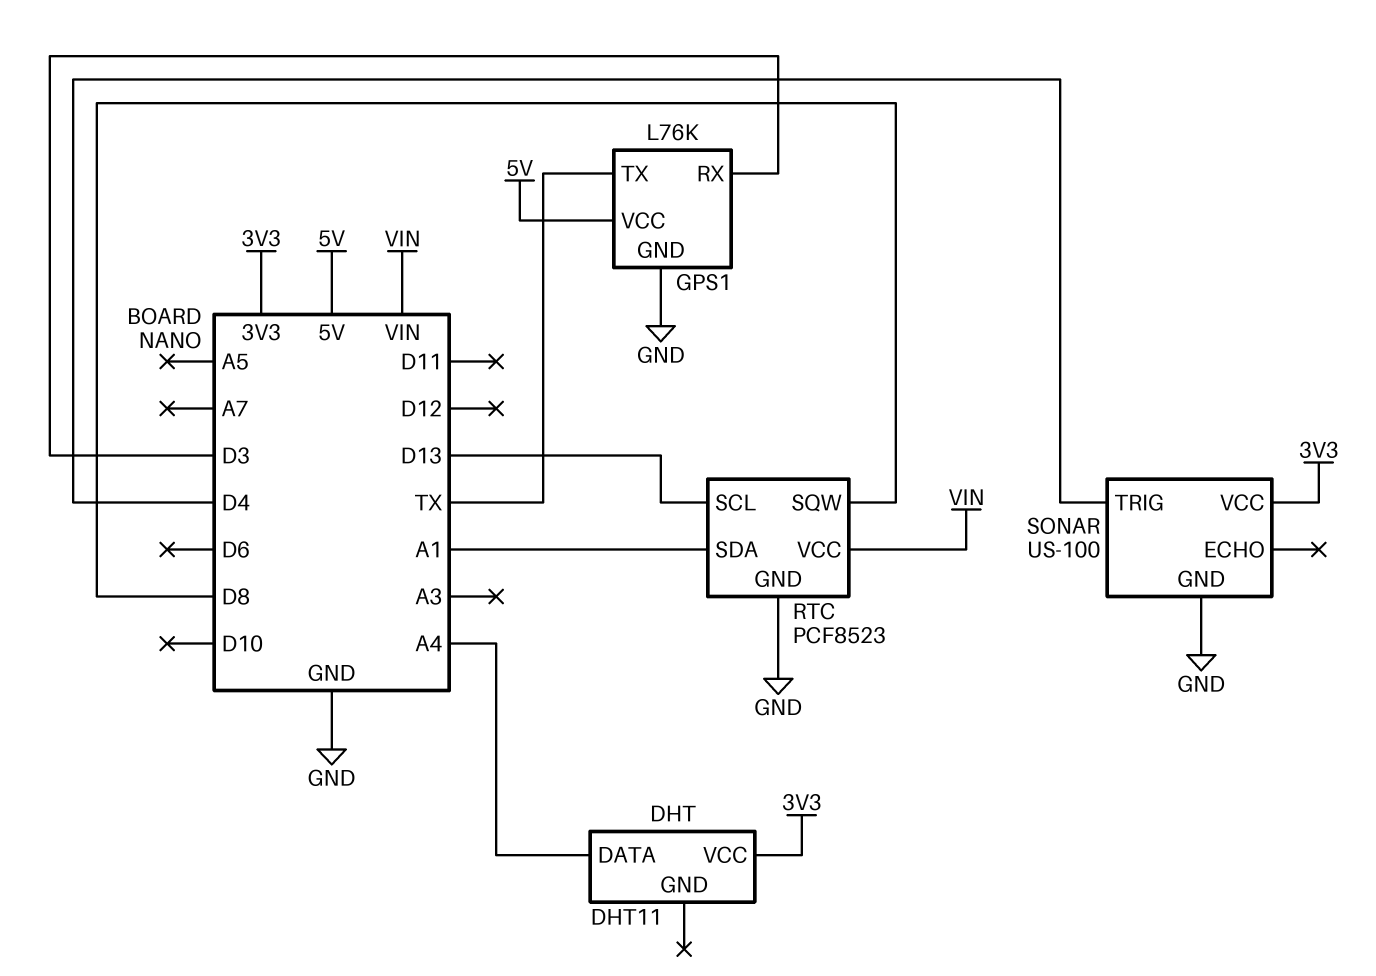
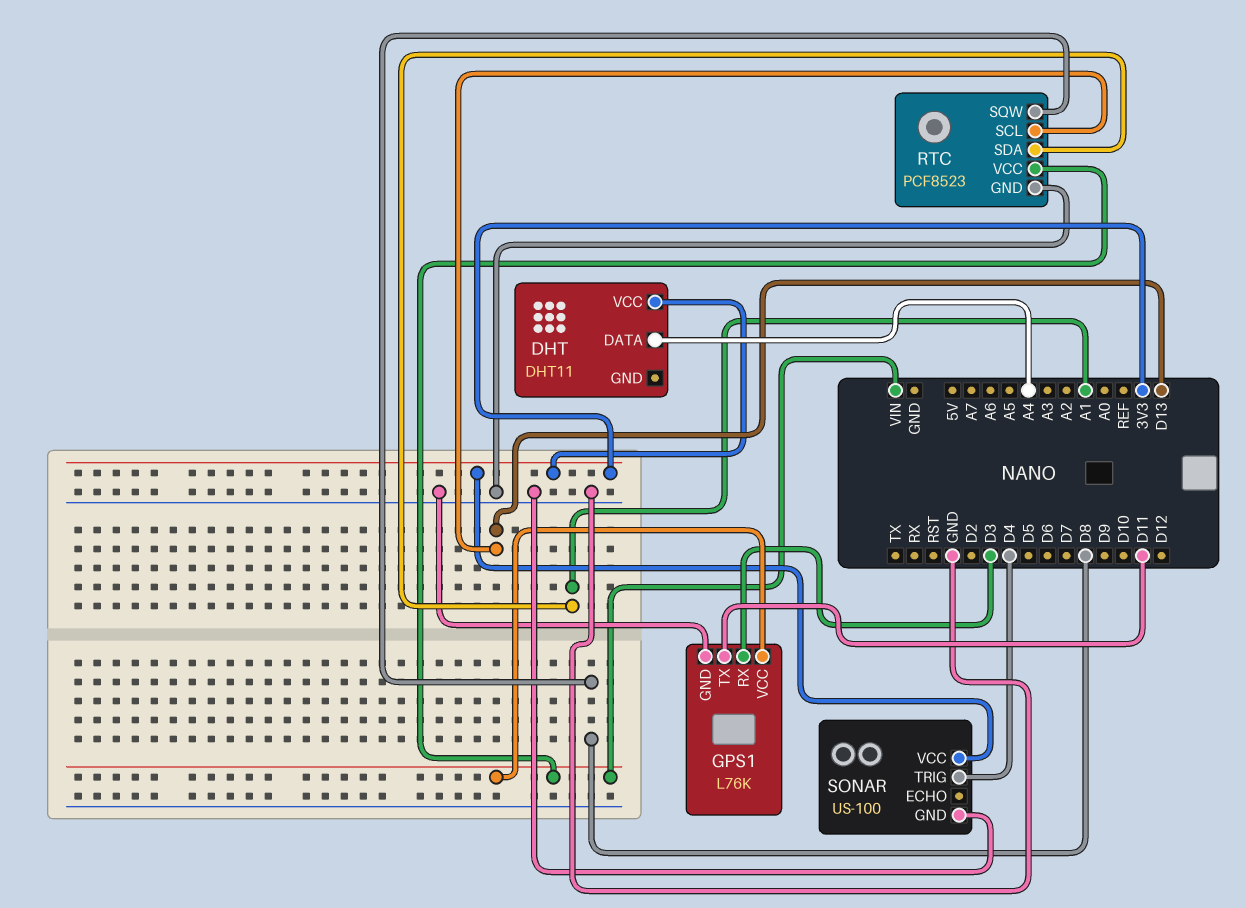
GPS1 pin TX: TX -> D11
GPS1 pin VCC: 5V -> VIN

